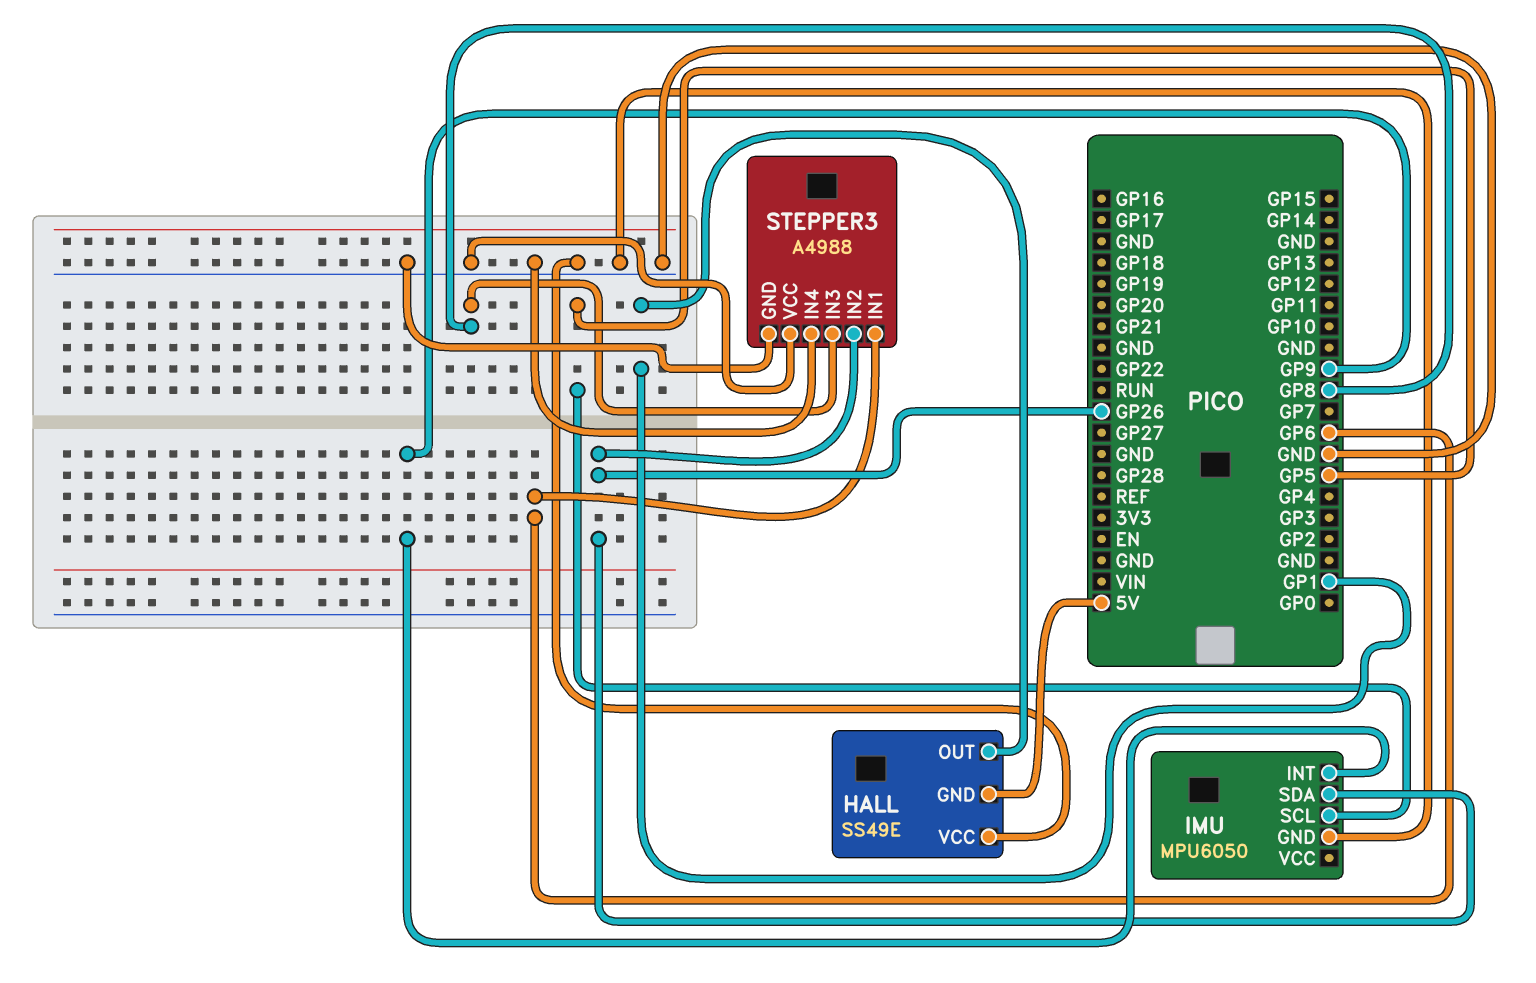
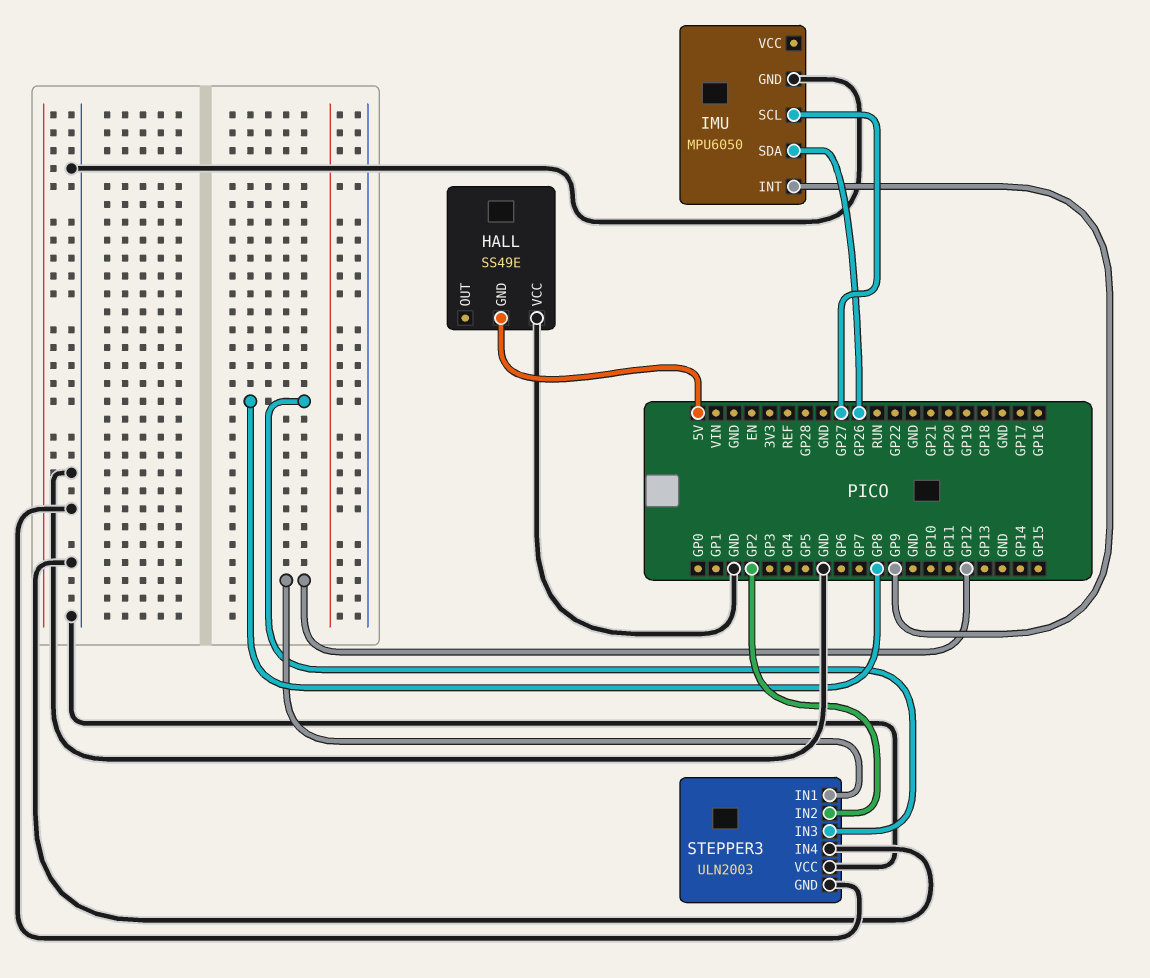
HALL pin OUT: GP1 -> none
IMU pin SCL: GP5 -> GP27
STEPPER3: A4988 -> ULN2003
STEPPER3 pin IN1: GP6 -> GP12
STEPPER3 pin IN2: GP26 -> GP2

